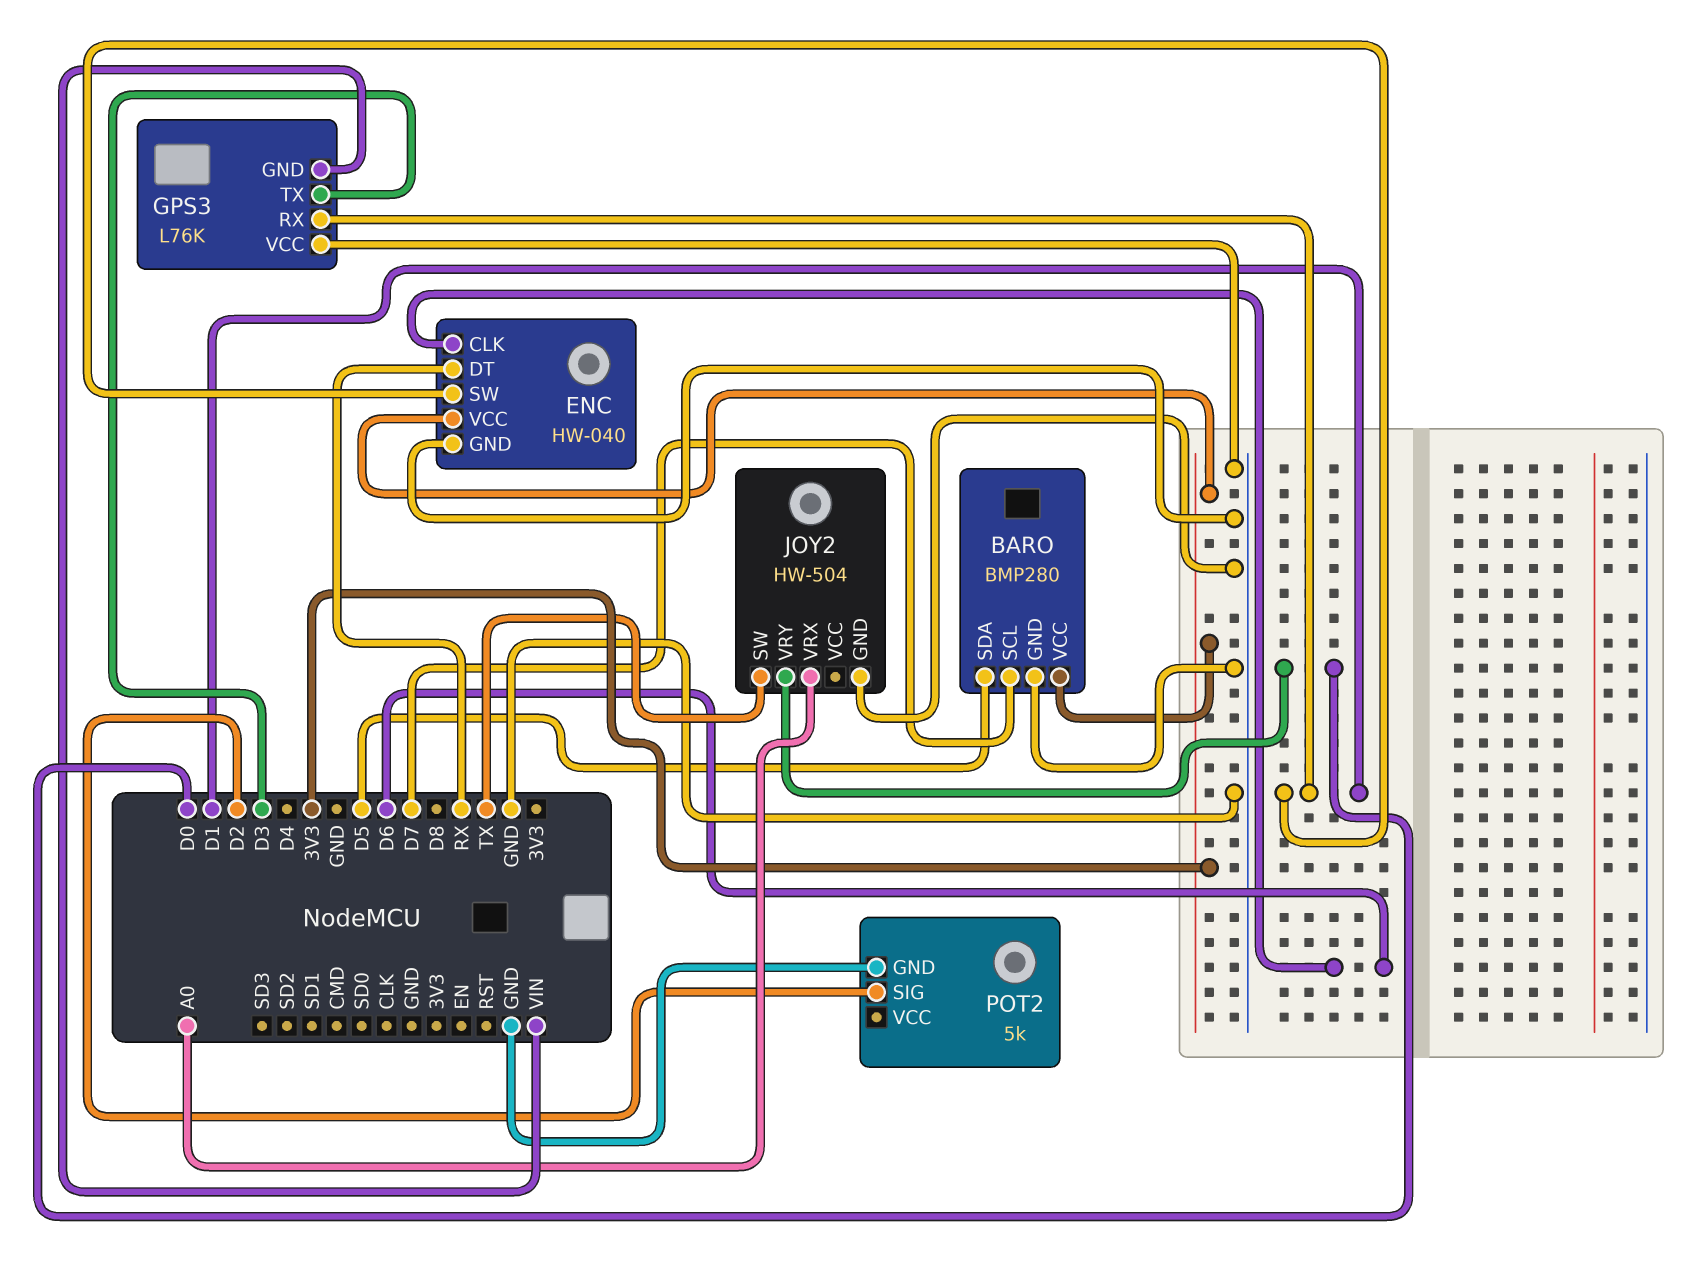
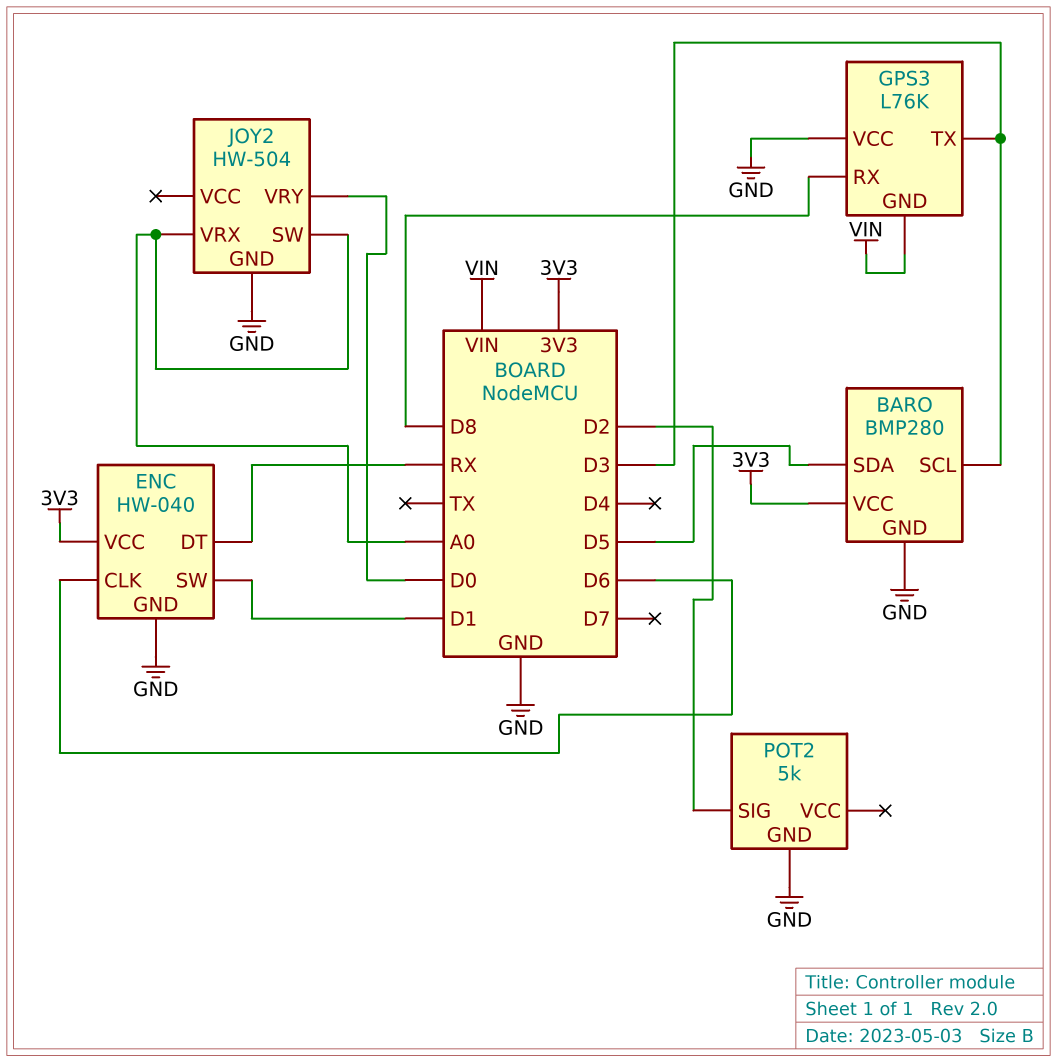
BARO pin SCL: D7 -> D3
GPS3 pin RX: D1 -> D8
JOY2 pin SW: TX -> A0

